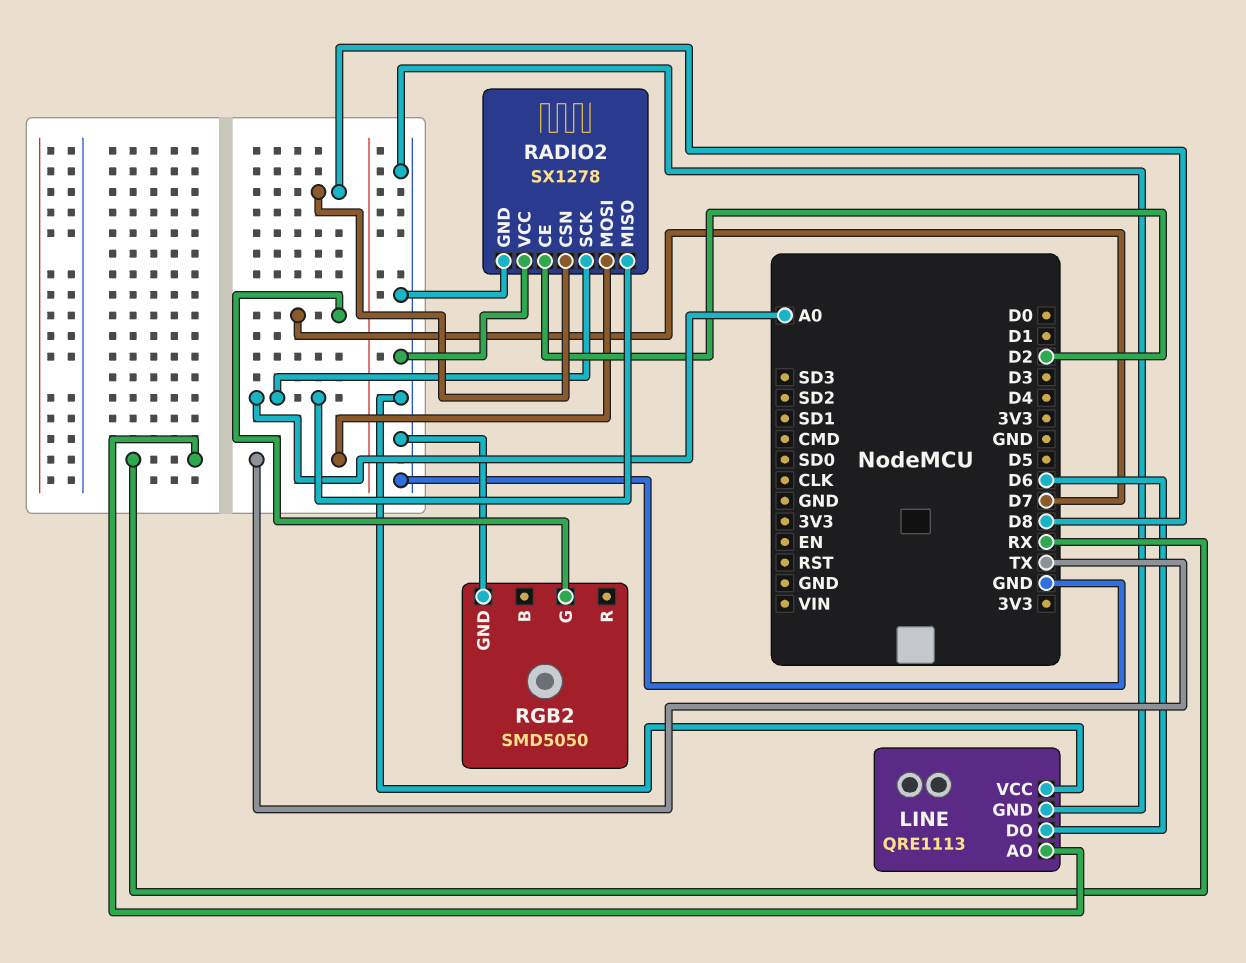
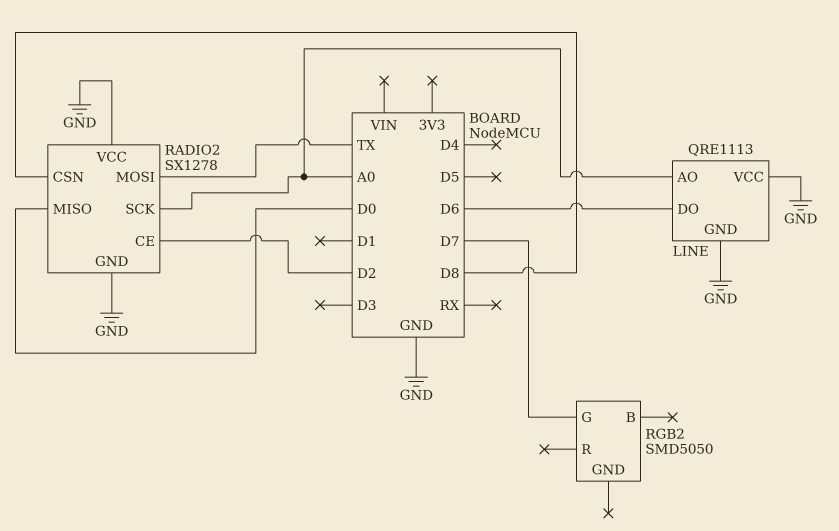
LINE pin AO: RX -> A0
RADIO2 pin MISO: A0 -> D0
RGB2 pin GND: GND -> none

